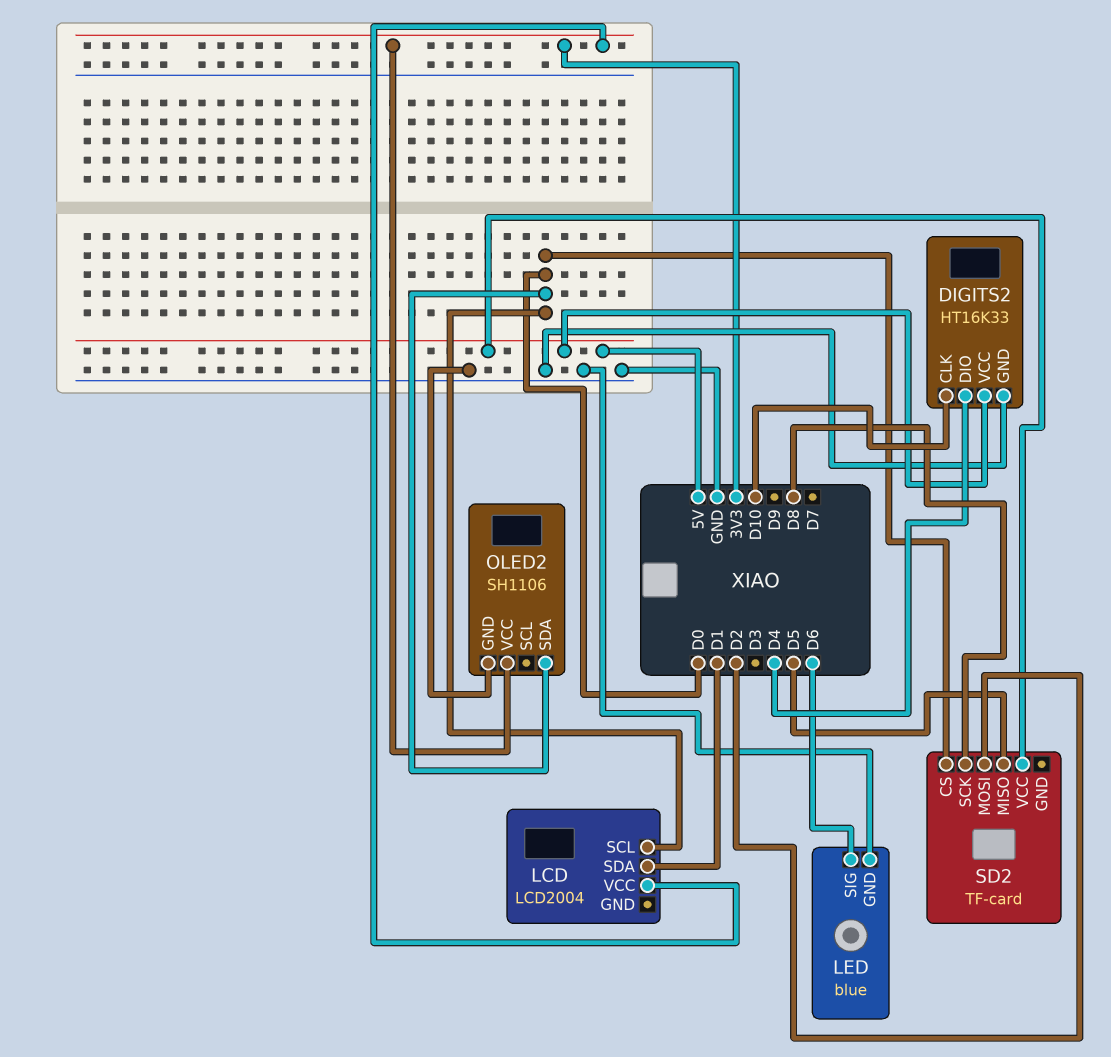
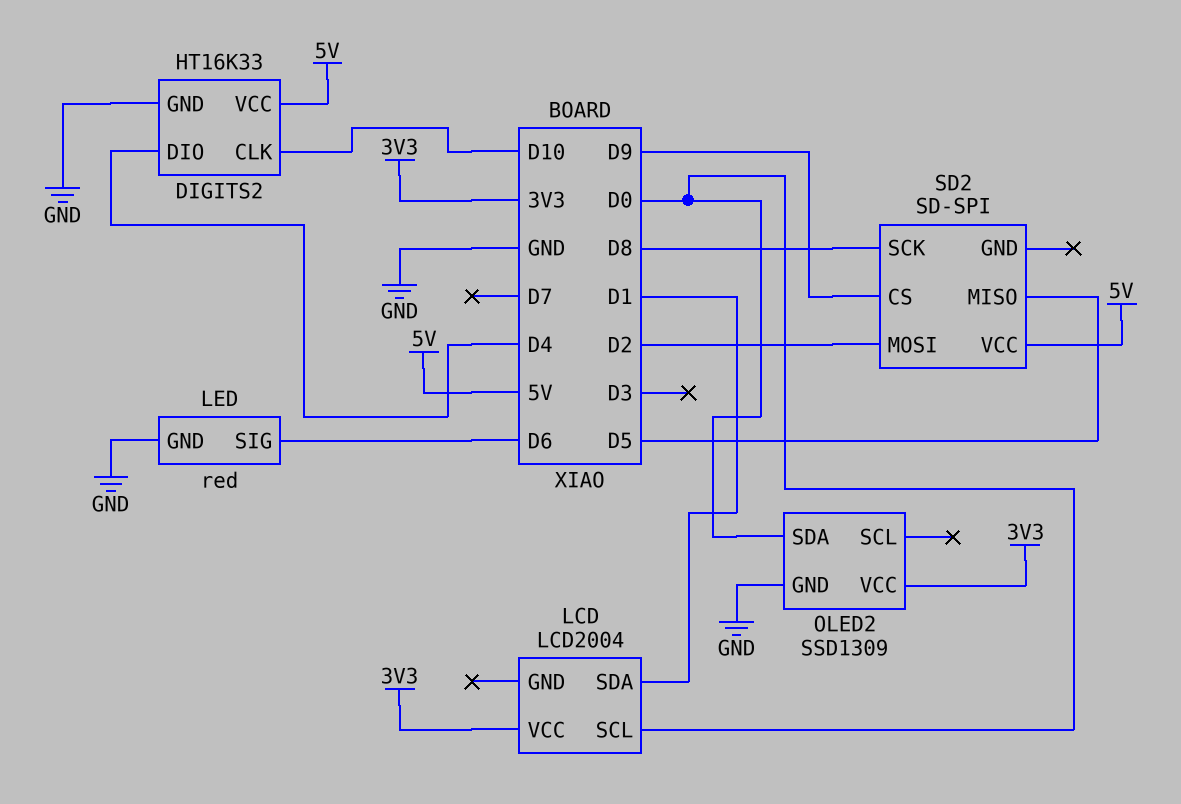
LED: blue -> red
OLED2: SH1106 -> SSD1309
SD2: TF-card -> SD-SPI
SD2 pin CS: D0 -> D9

